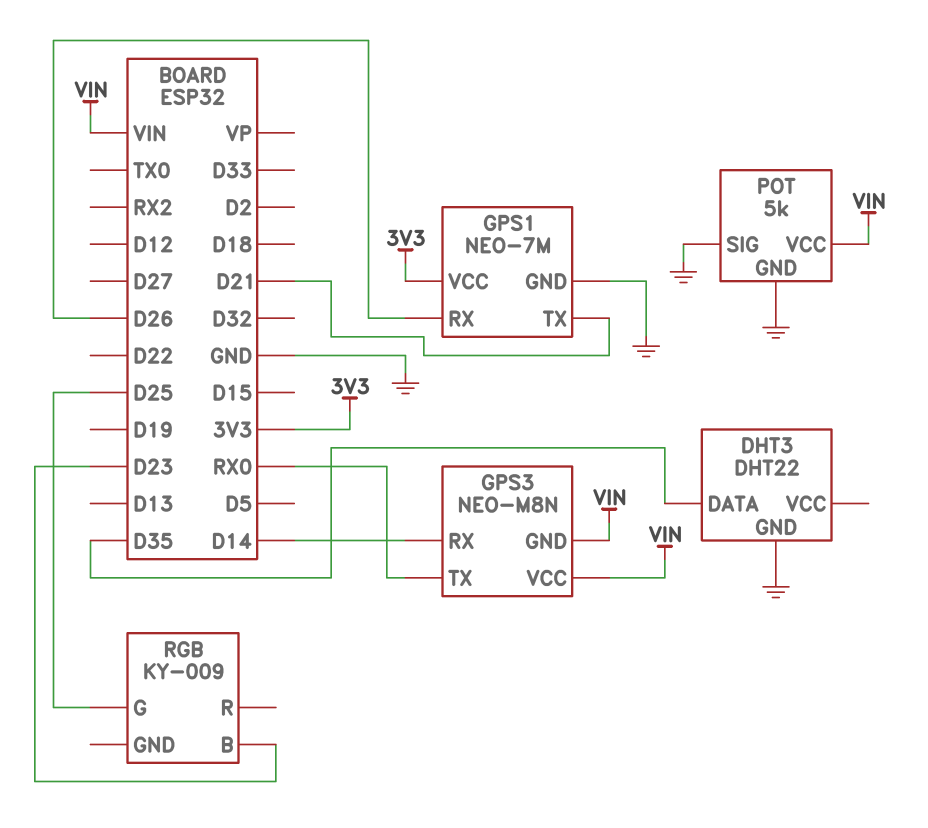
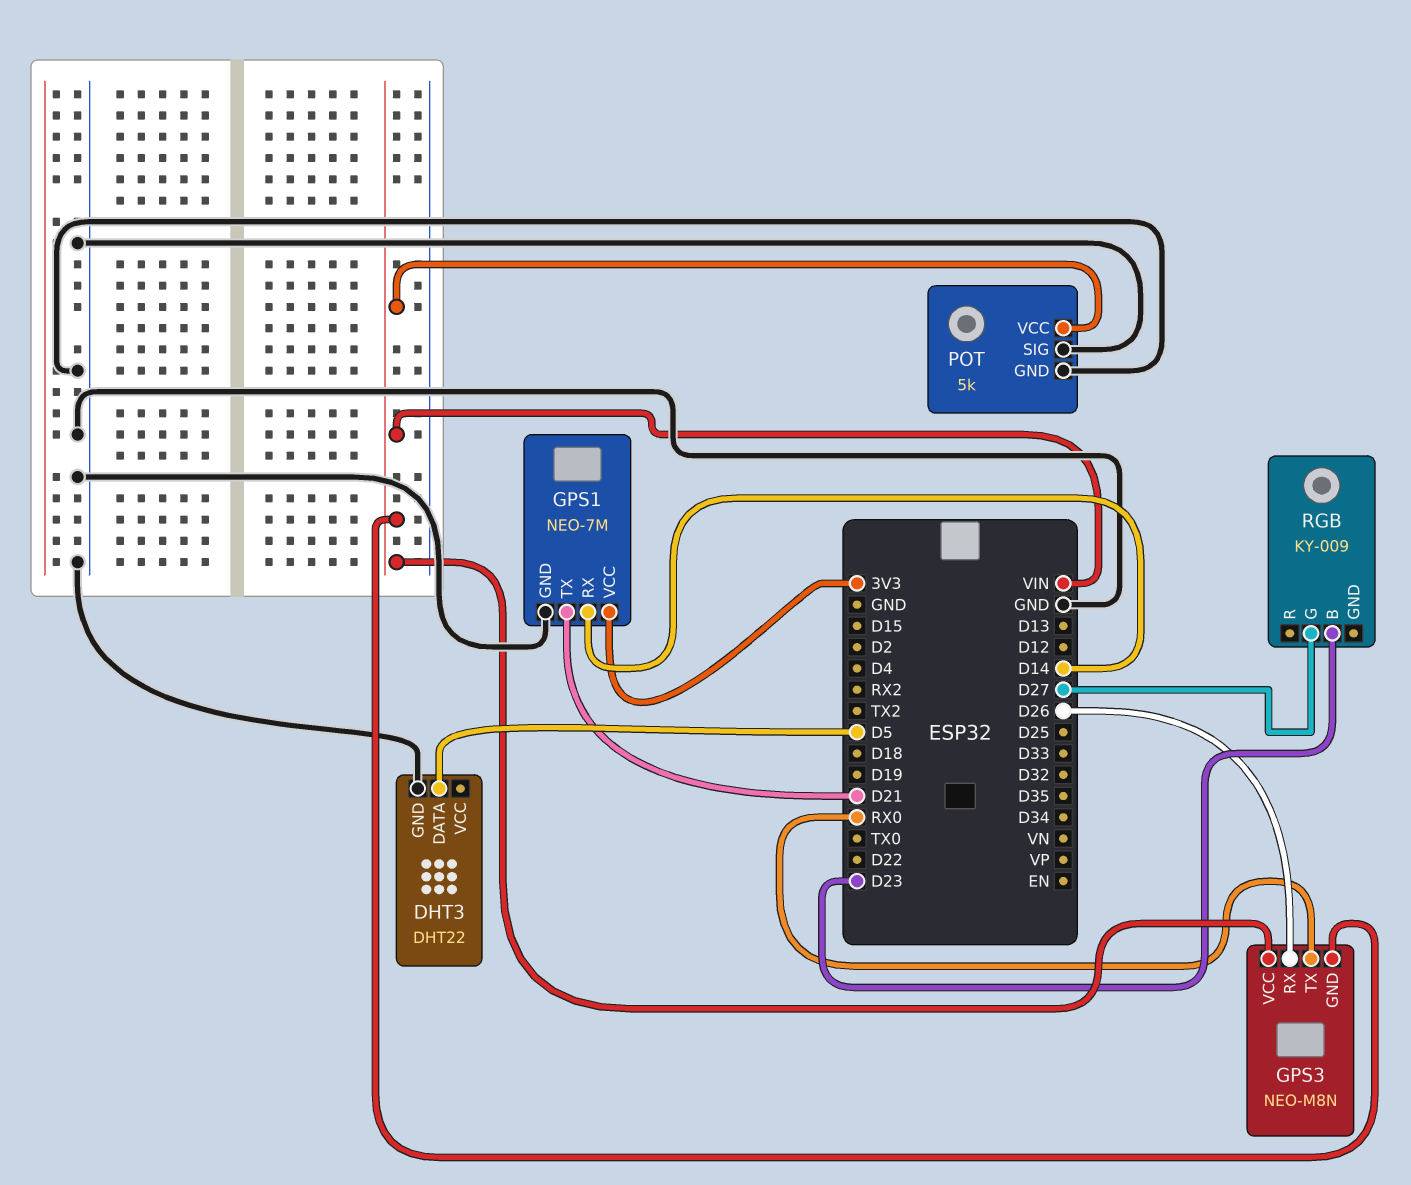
DHT3 pin DATA: D35 -> D5
GPS1 pin RX: D26 -> D14
GPS3 pin RX: D14 -> D26
RGB pin G: D25 -> D27

